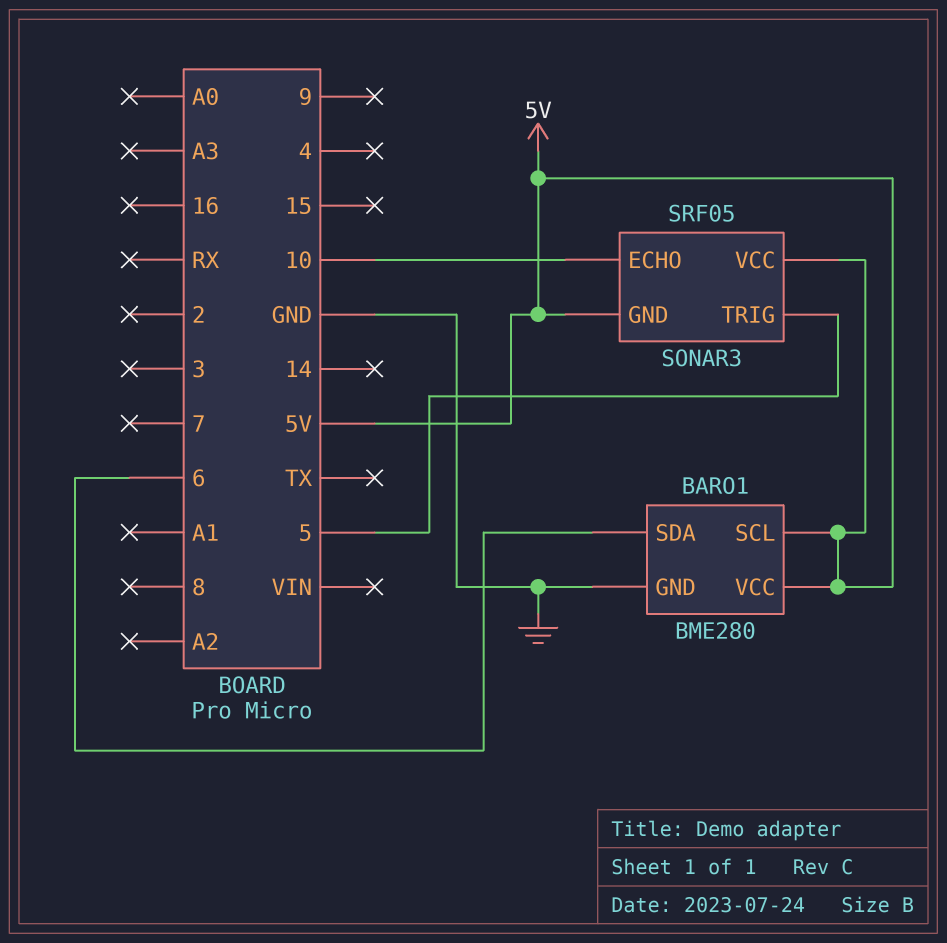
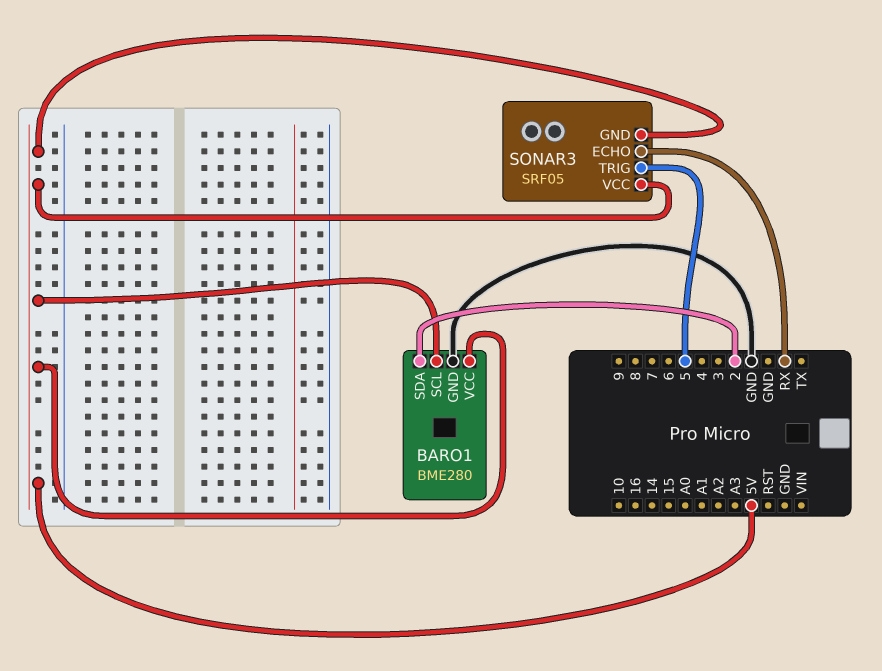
BARO1 pin SDA: 6 -> 2
SONAR3 pin ECHO: 10 -> RX

